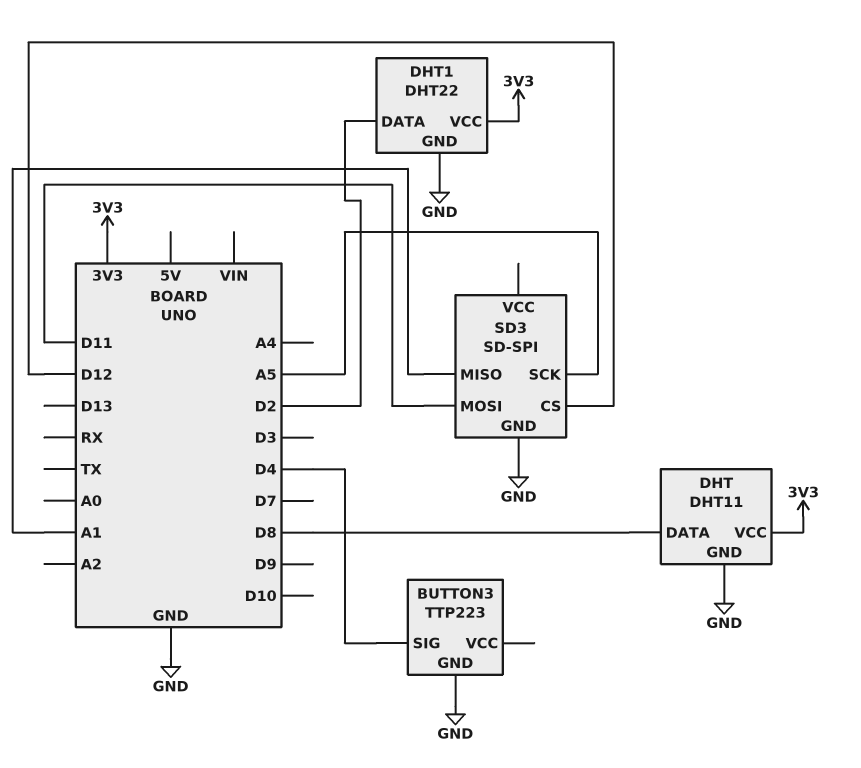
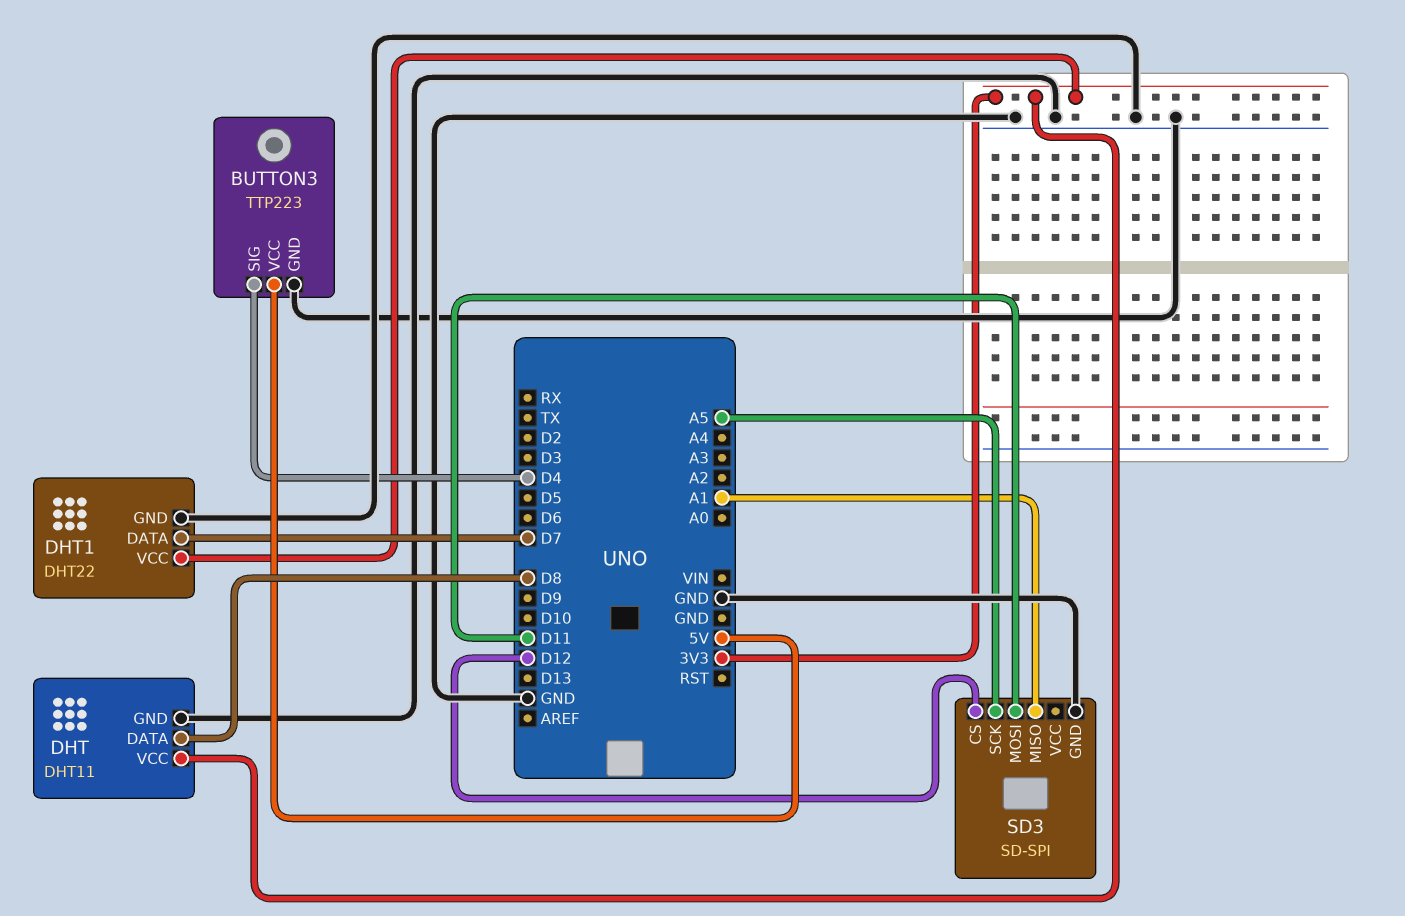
BUTTON3 pin VCC: none -> 5V
DHT1 pin DATA: D2 -> D7

